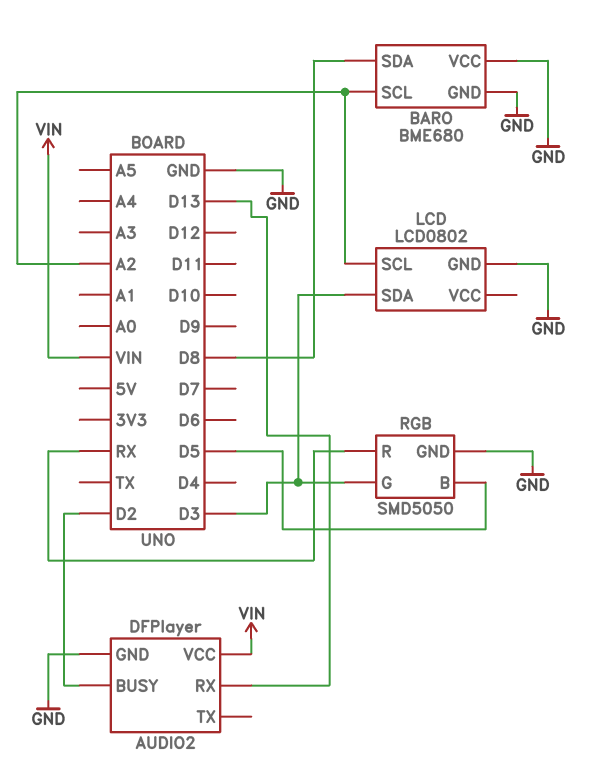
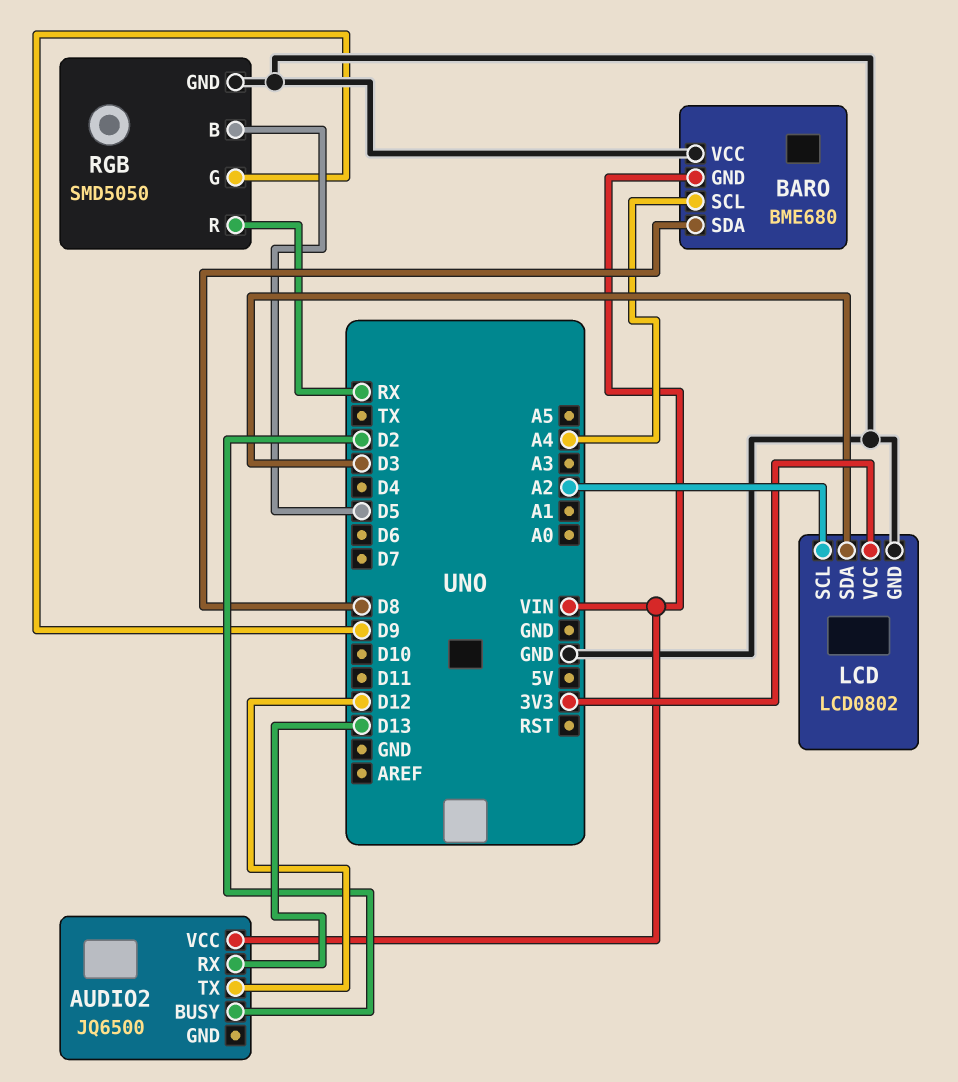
AUDIO2: DFPlayer -> JQ6500
AUDIO2 pin GND: GND -> none
AUDIO2 pin TX: none -> D12
BARO pin GND: GND -> VIN
BARO pin SCL: A2 -> A4
LCD pin VCC: none -> 3V3
RGB pin G: D3 -> D9

